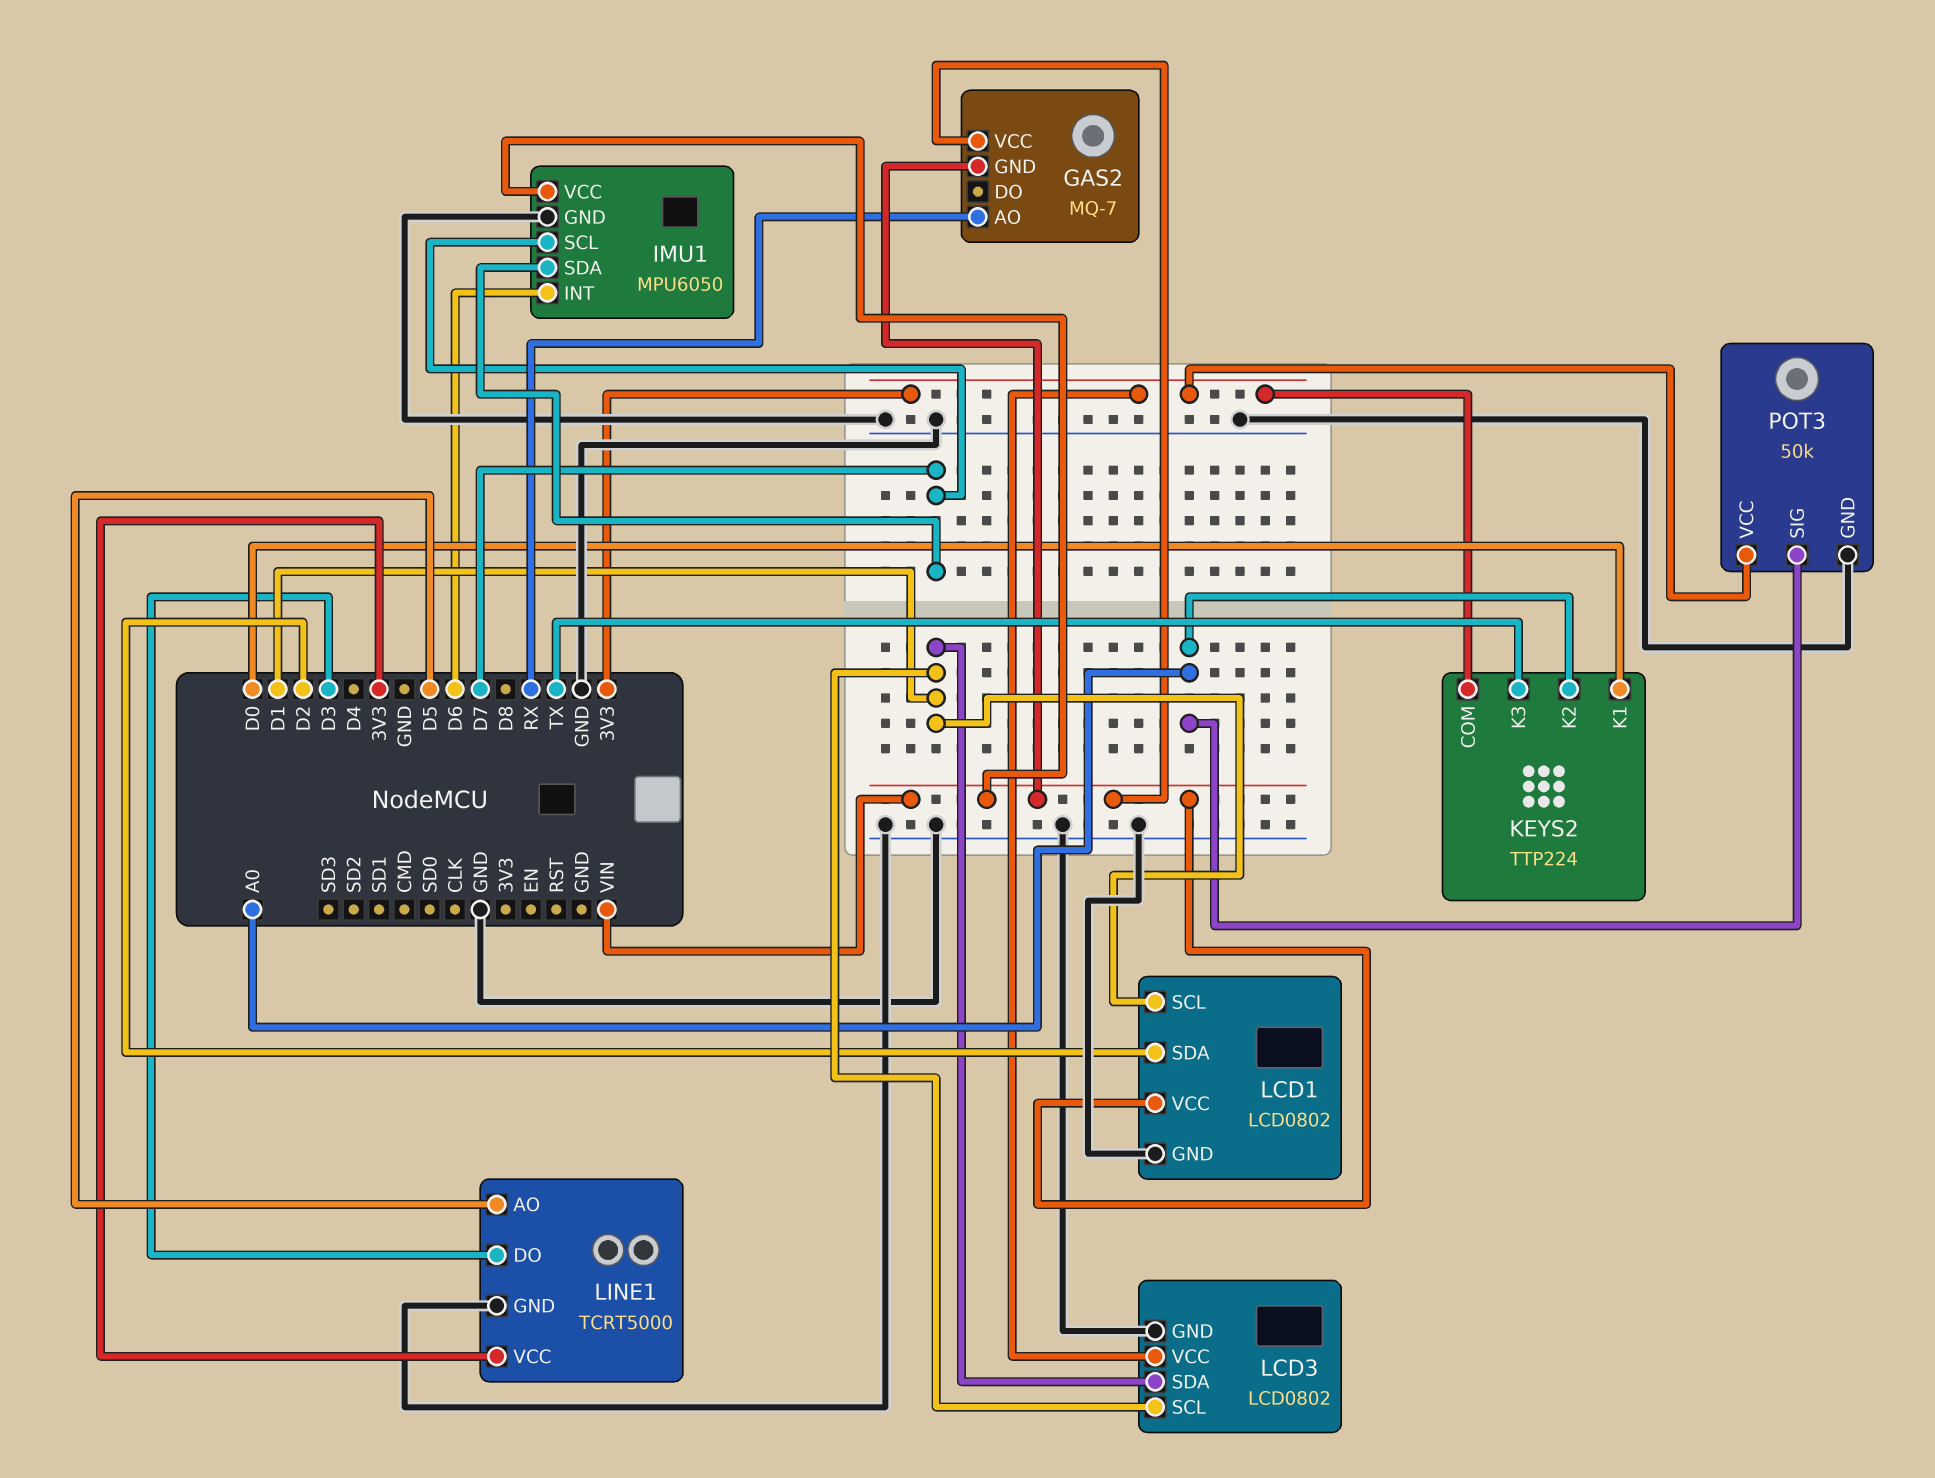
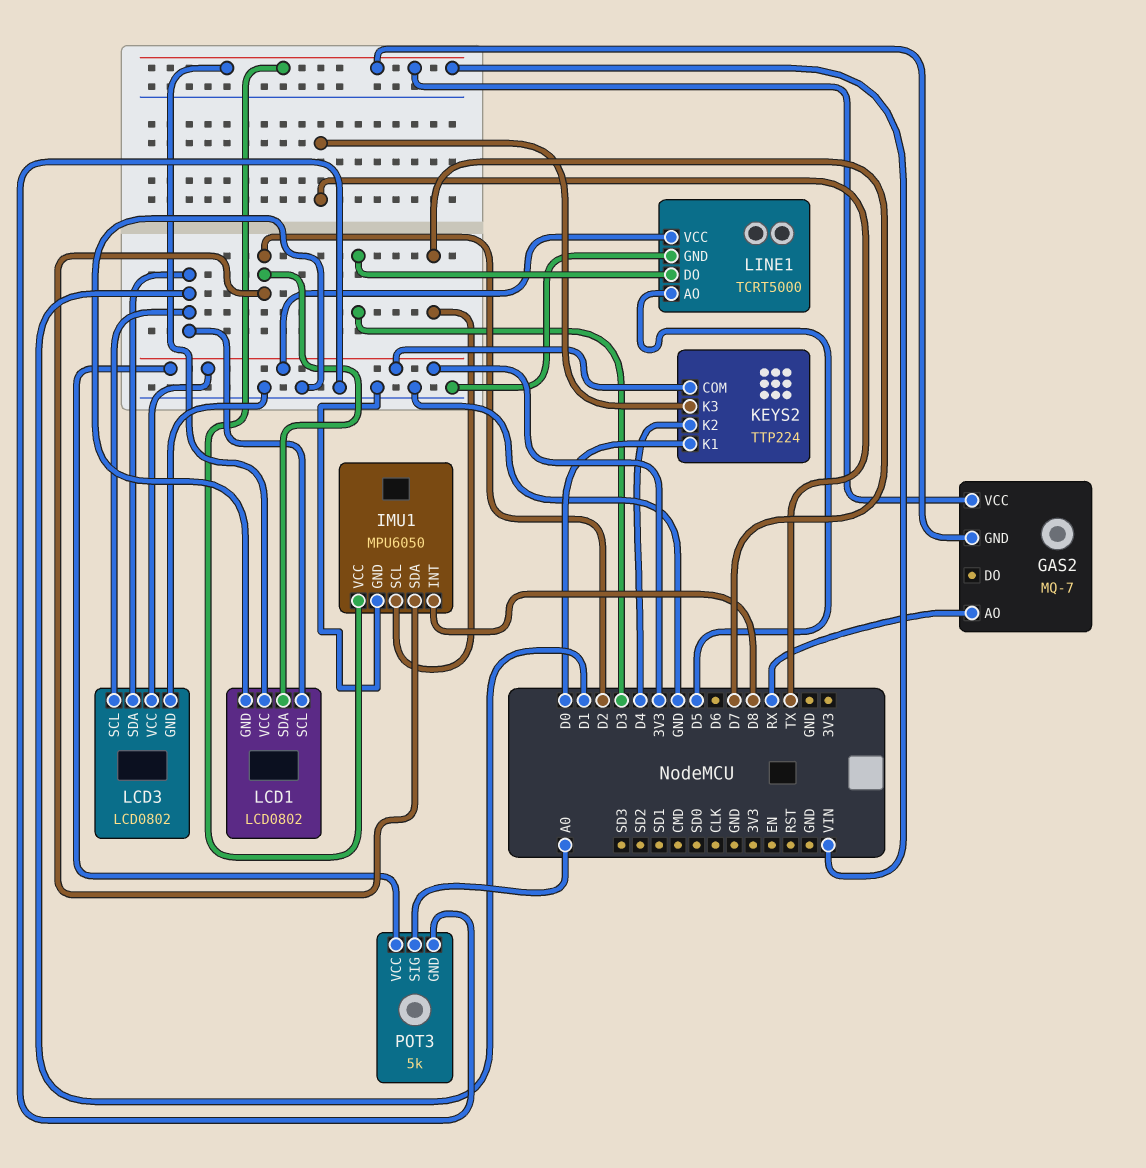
IMU1 pin INT: D6 -> D8
IMU1 pin SDA: D7 -> D2
KEYS2 pin K2: A0 -> D4
POT3: 50k -> 5k

